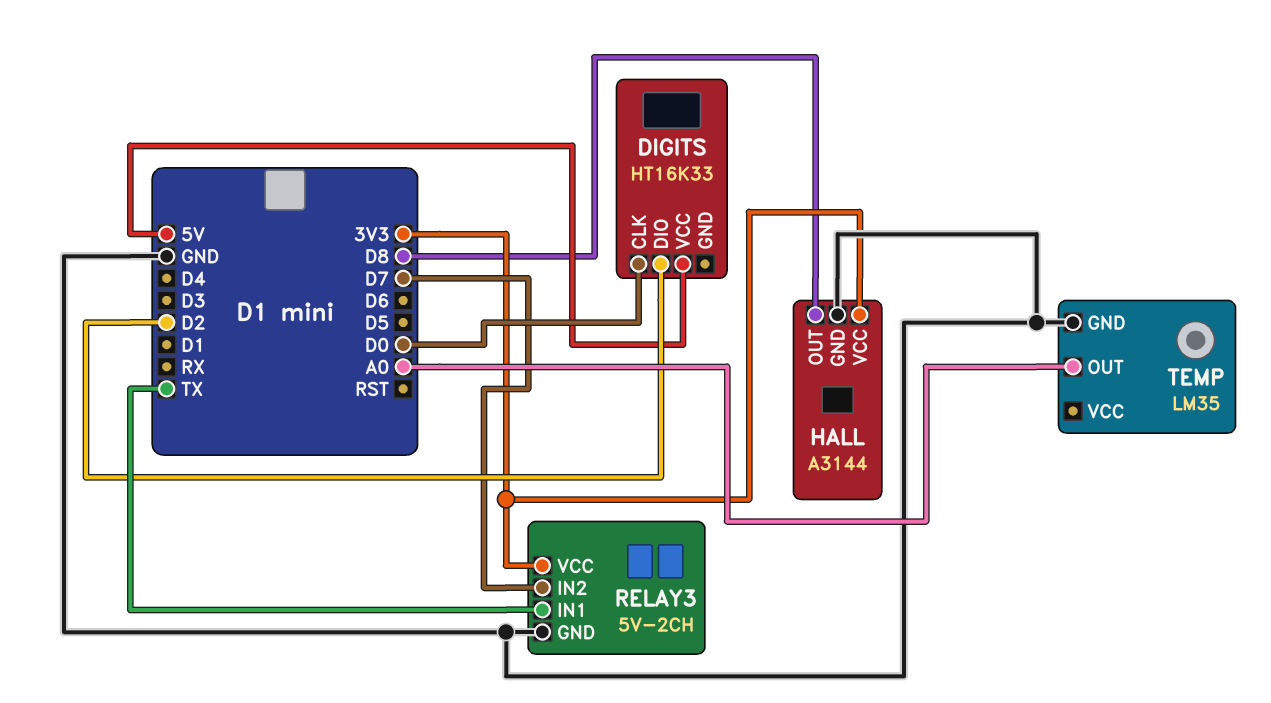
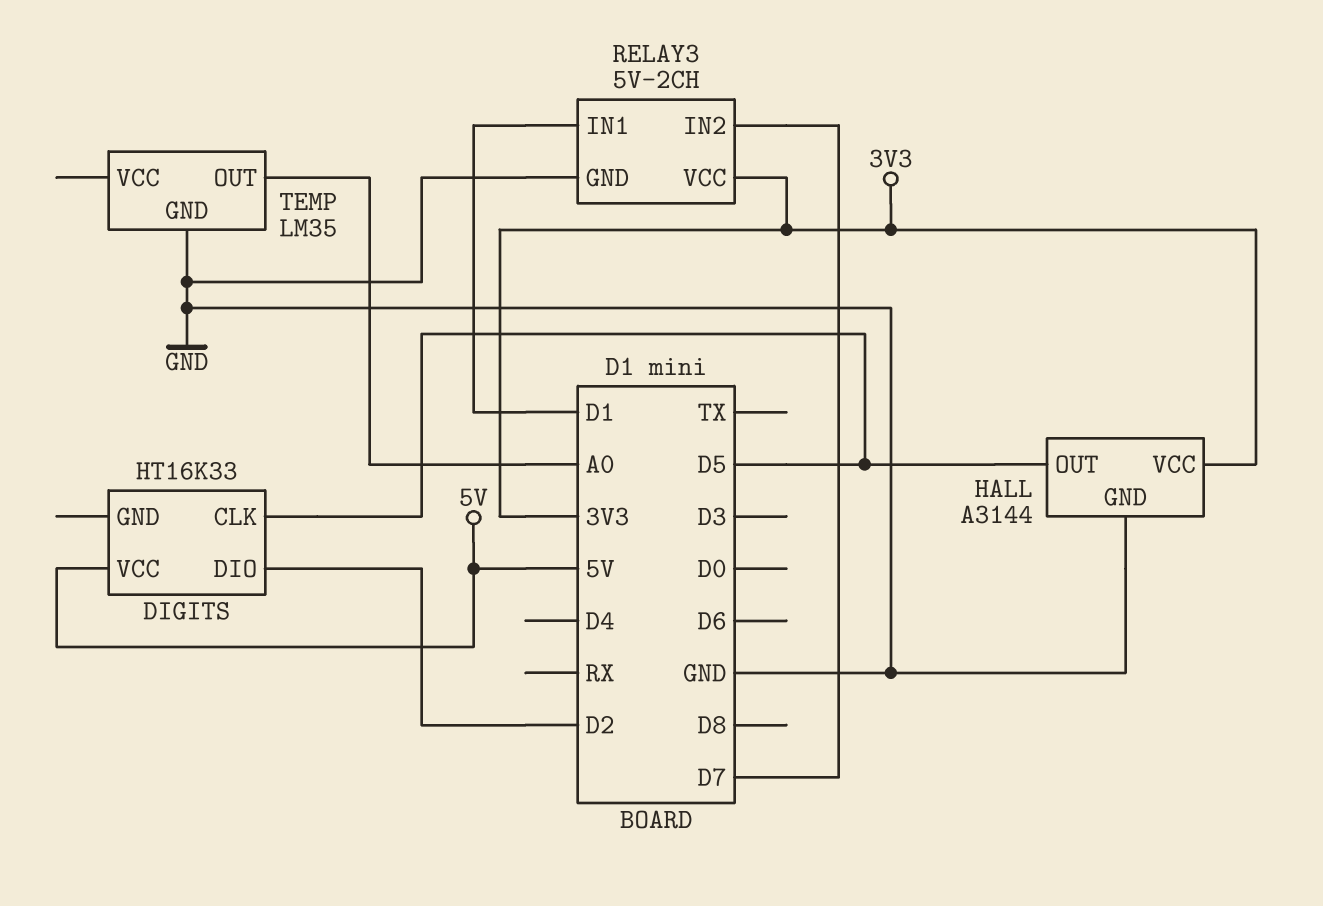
DIGITS pin CLK: D0 -> D5
HALL pin OUT: D8 -> D5
RELAY3 pin IN1: TX -> D1

